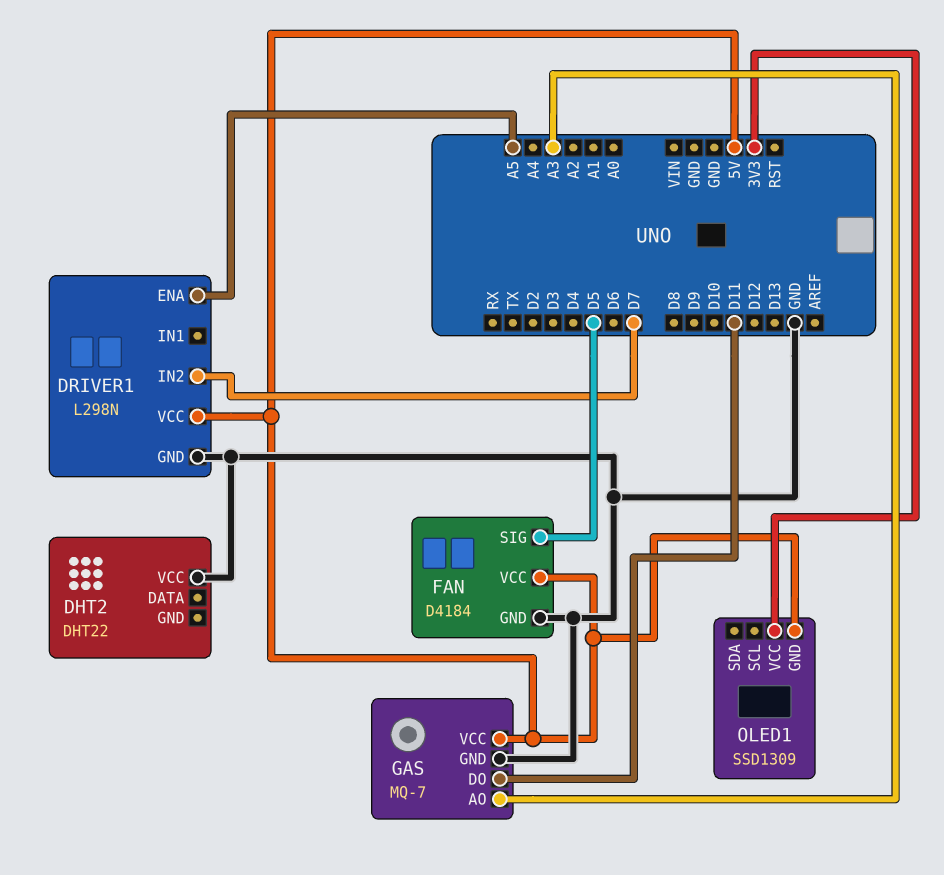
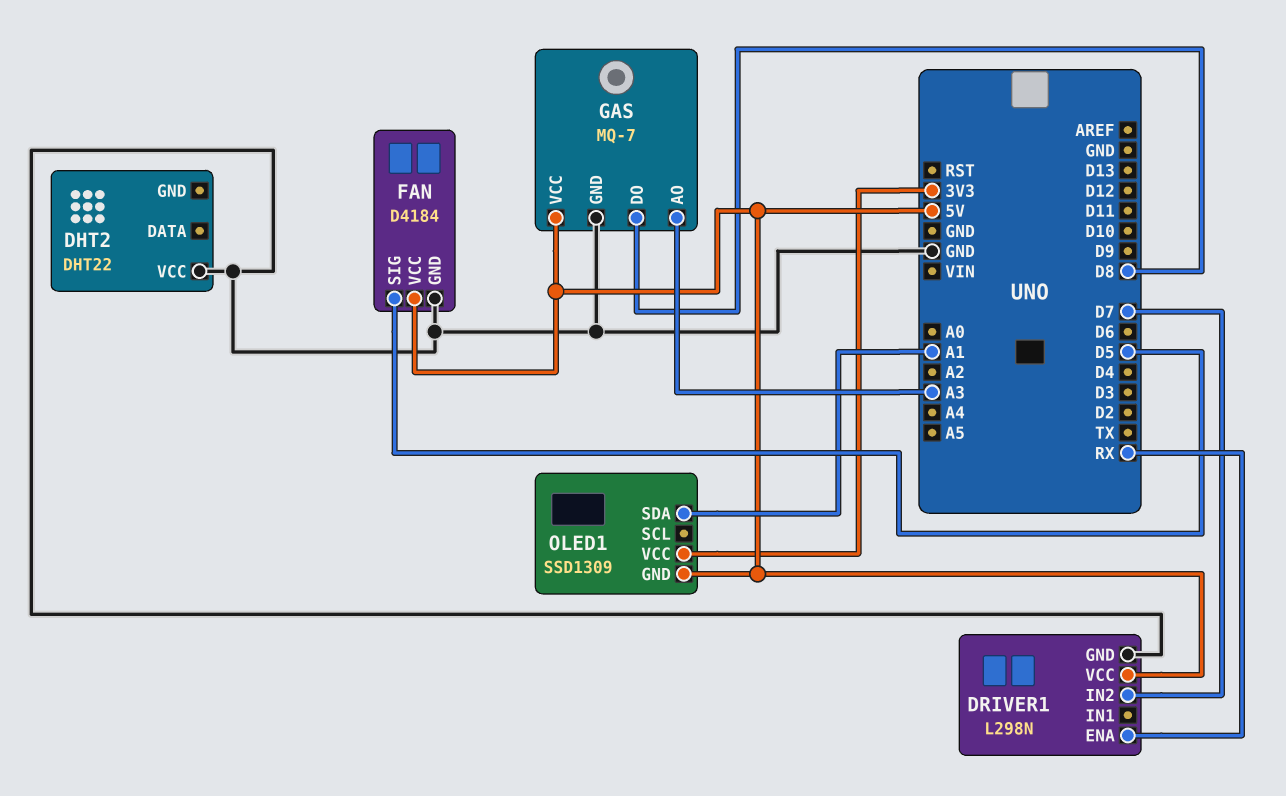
DRIVER1 pin ENA: A5 -> RX
GAS pin DO: D11 -> D8
OLED1 pin SDA: none -> A1

